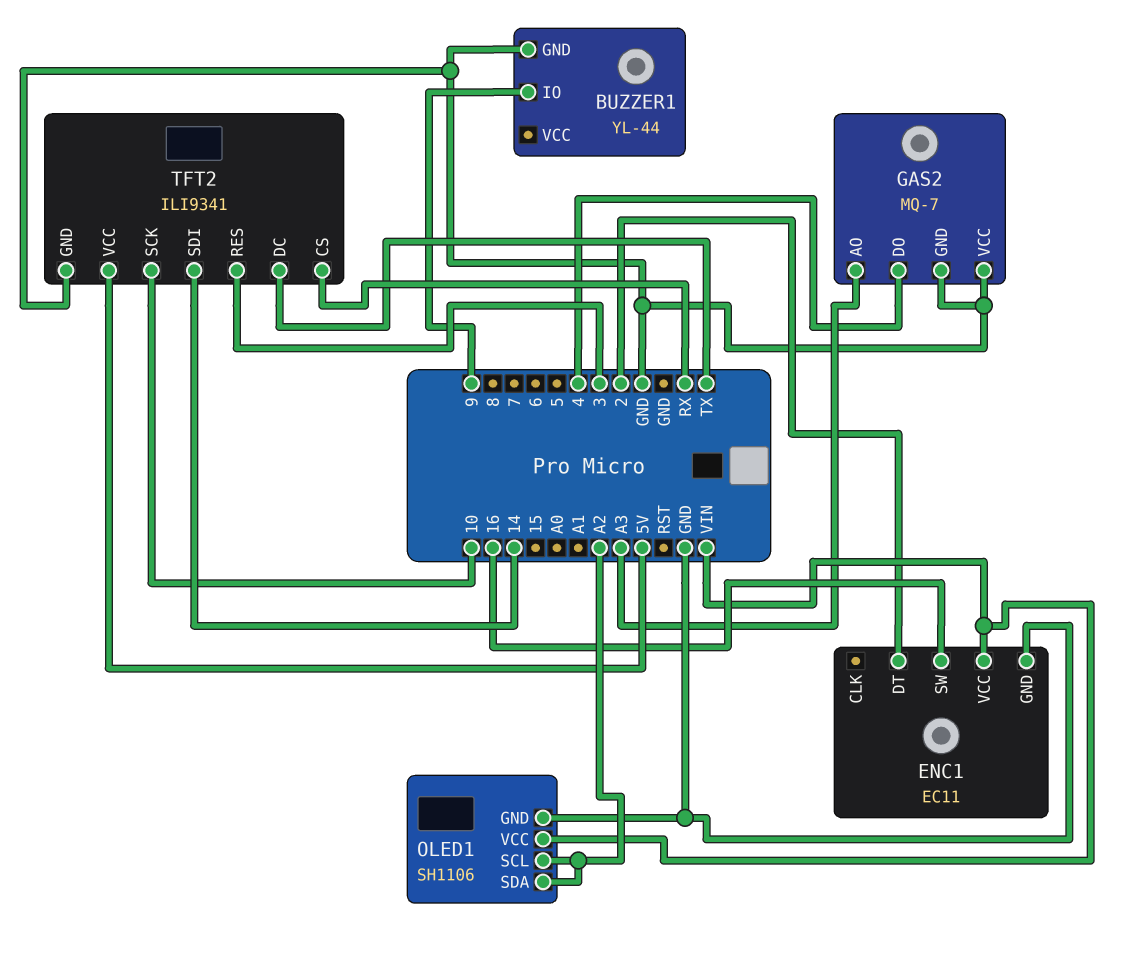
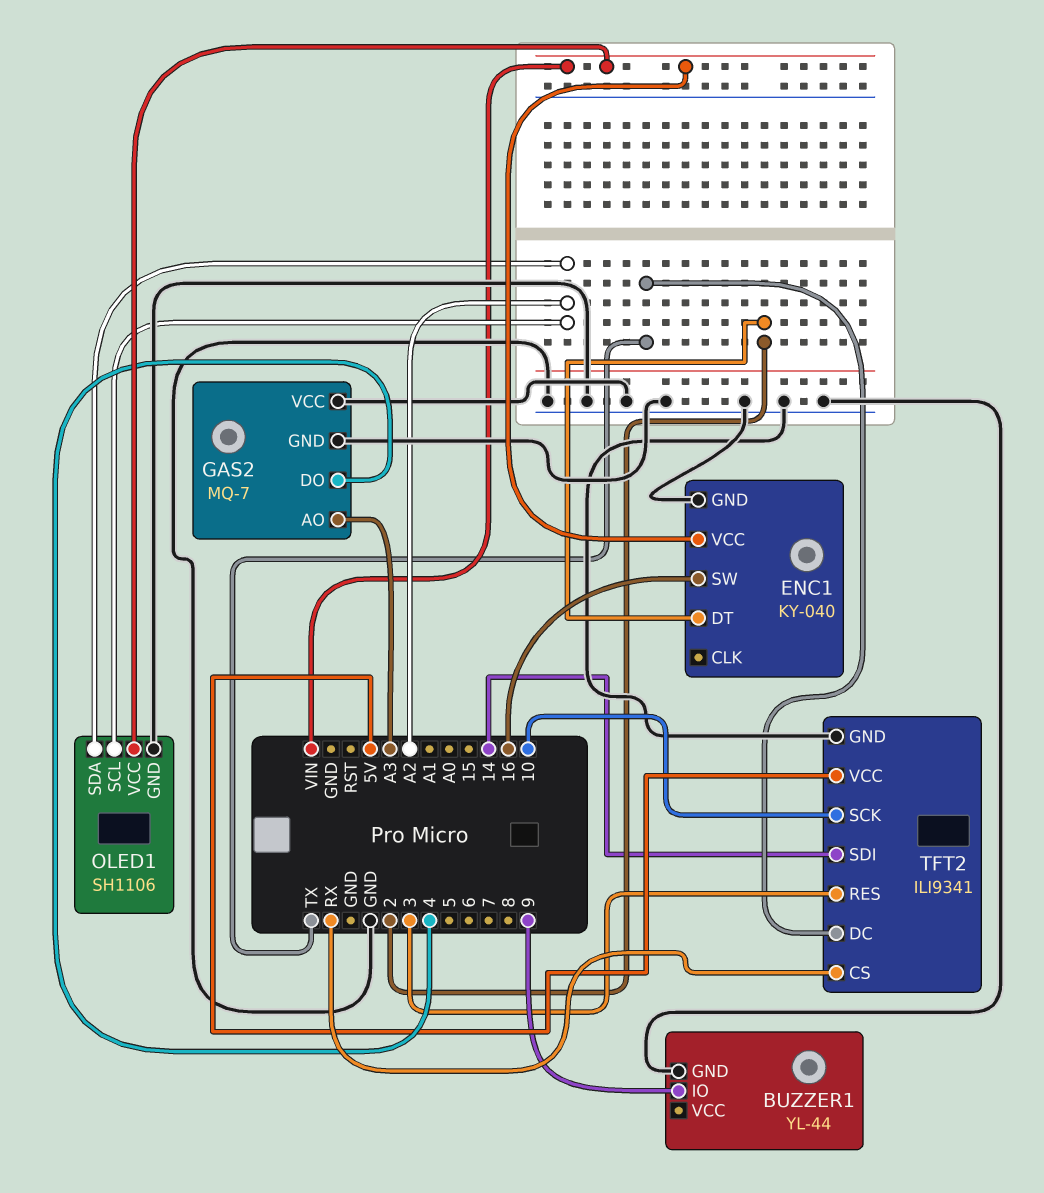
ENC1: EC11 -> KY-040

